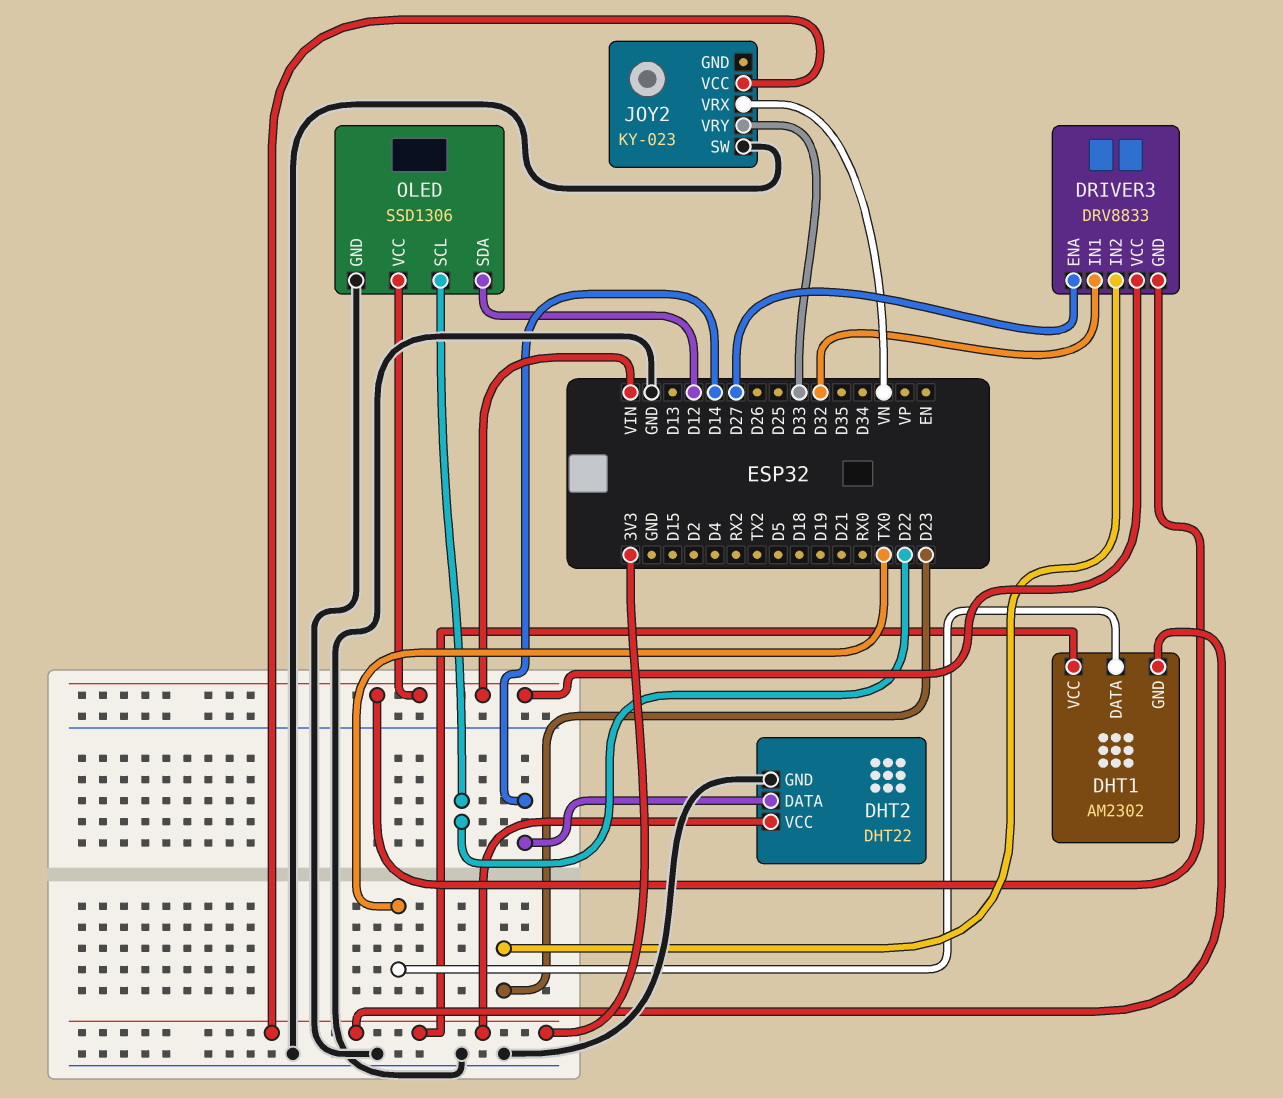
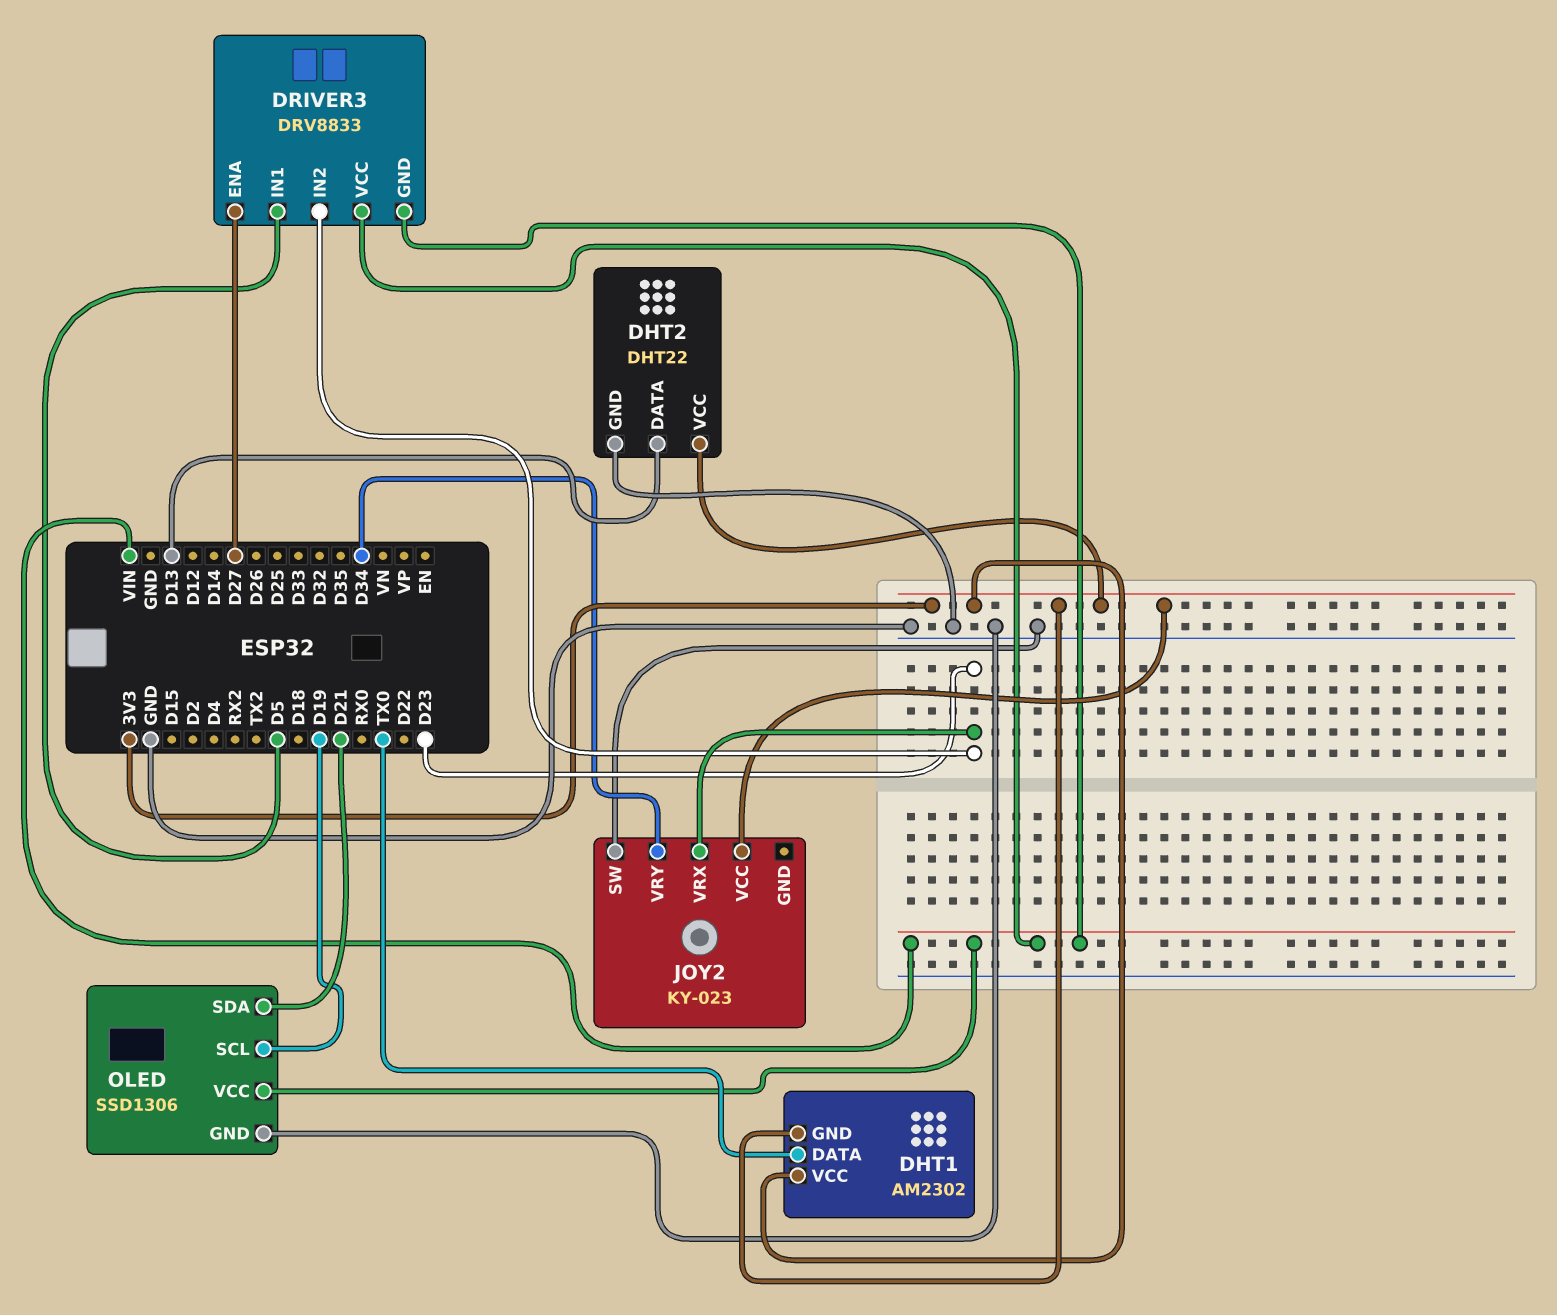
DHT2 pin DATA: D14 -> D13
DRIVER3 pin IN1: D32 -> D5
JOY2 pin VRX: VN -> D23
JOY2 pin VRY: D33 -> D34
OLED pin SCL: D22 -> D19
OLED pin SDA: D12 -> D21

